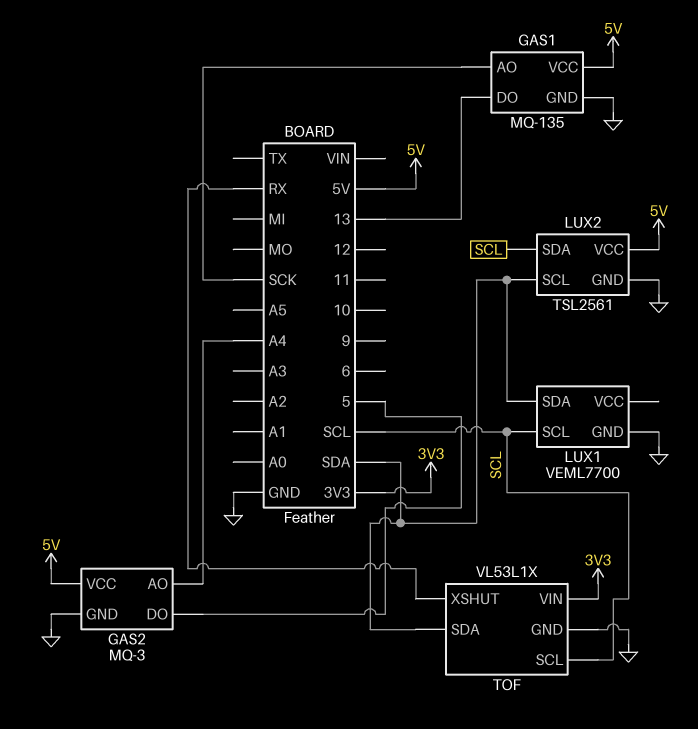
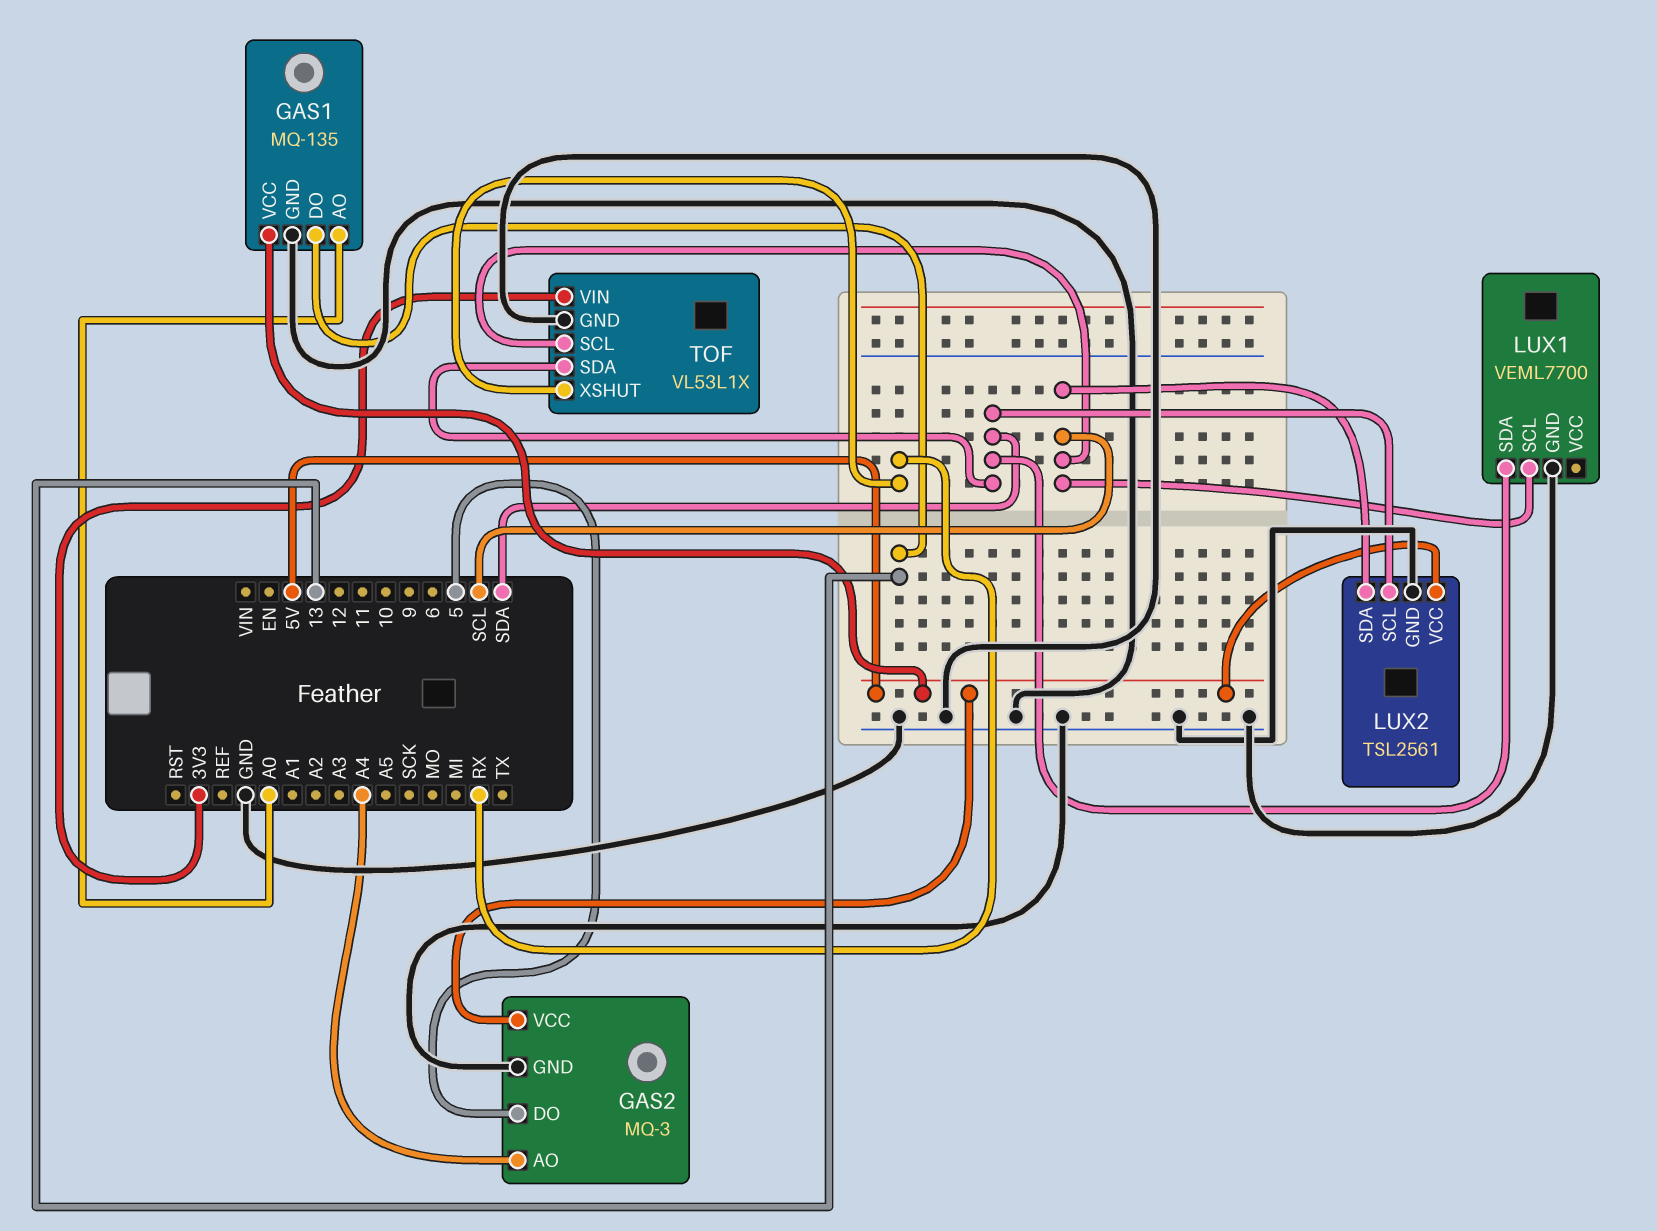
GAS1 pin AO: SCK -> A0

